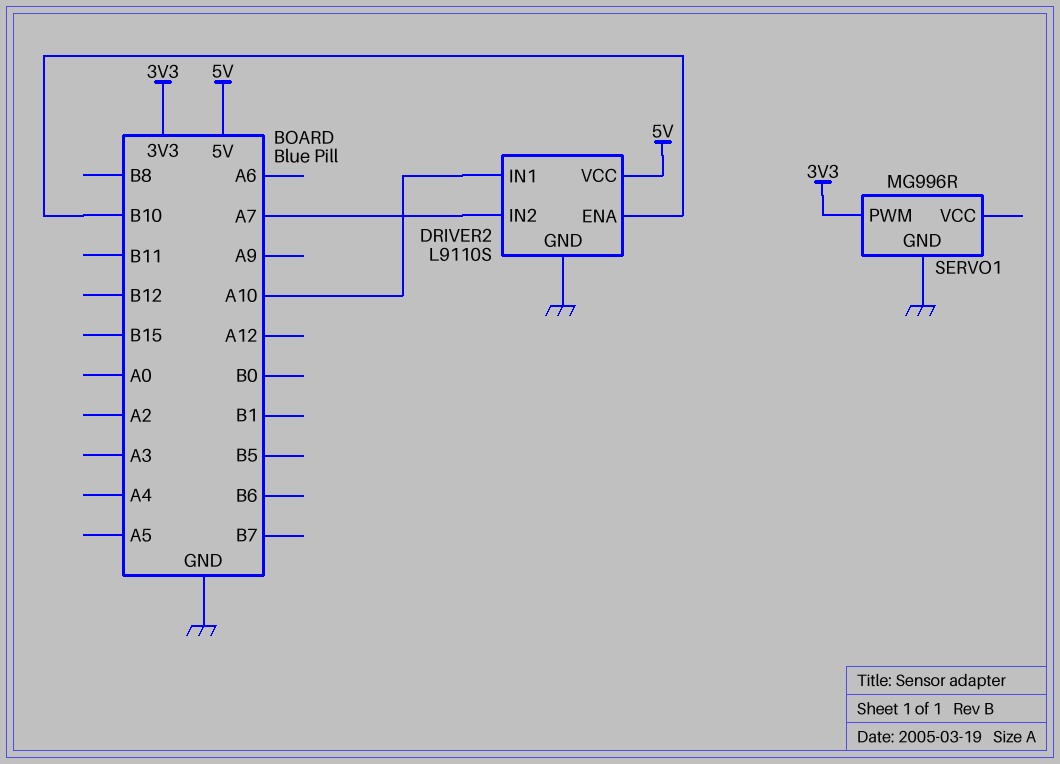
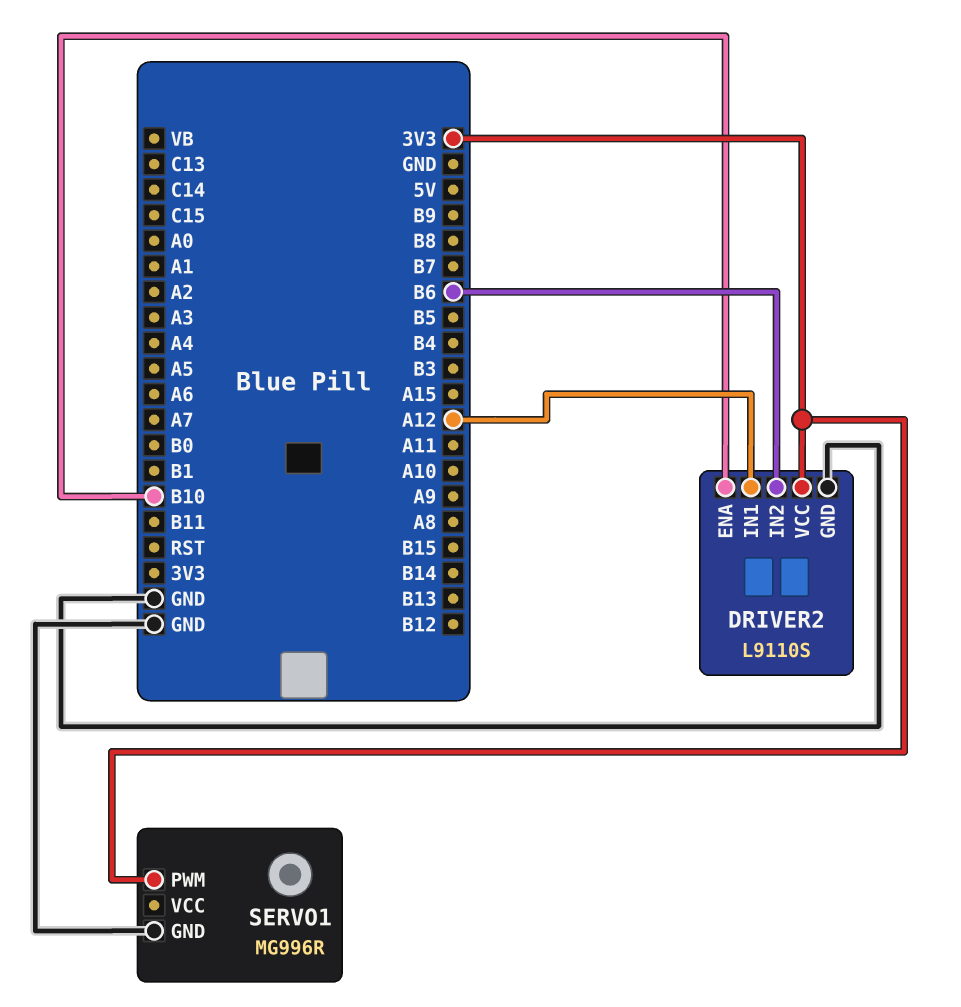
DRIVER2 pin IN1: A10 -> A12
DRIVER2 pin IN2: A7 -> B6
DRIVER2 pin VCC: 5V -> 3V3

